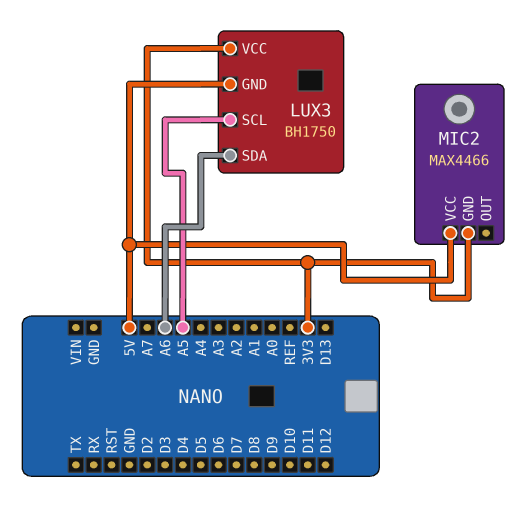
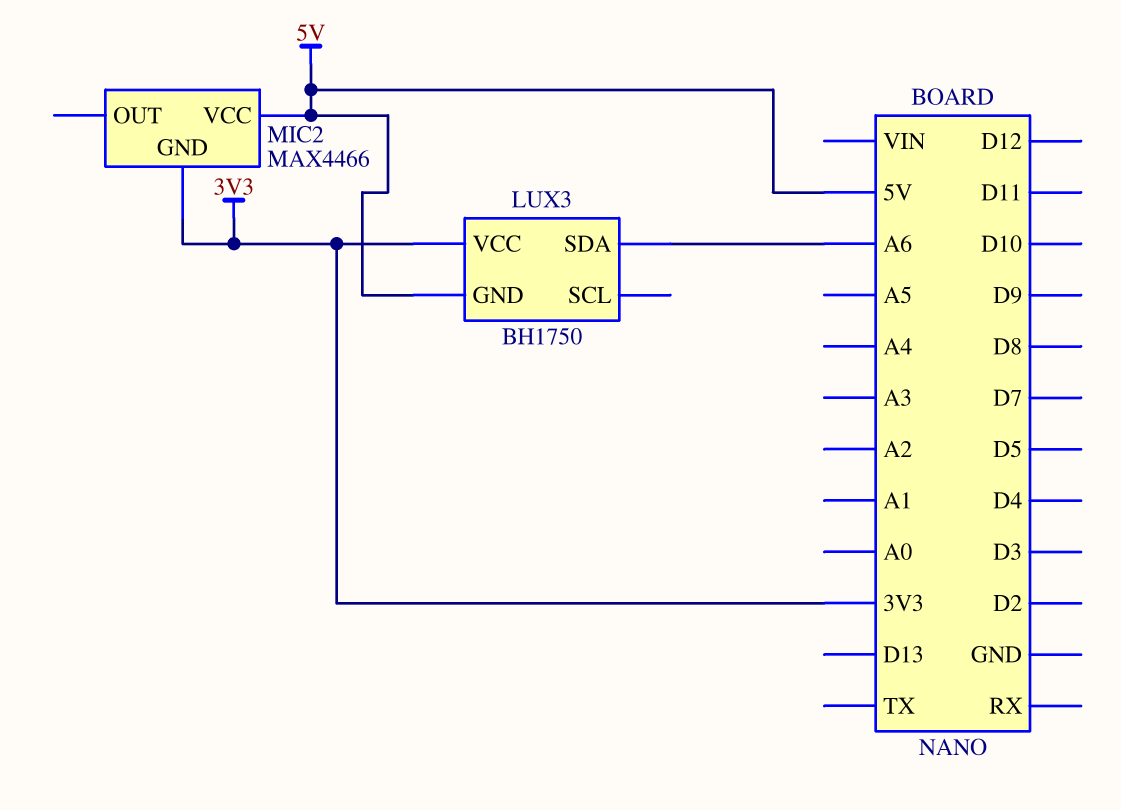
LUX3 pin SCL: A5 -> none

